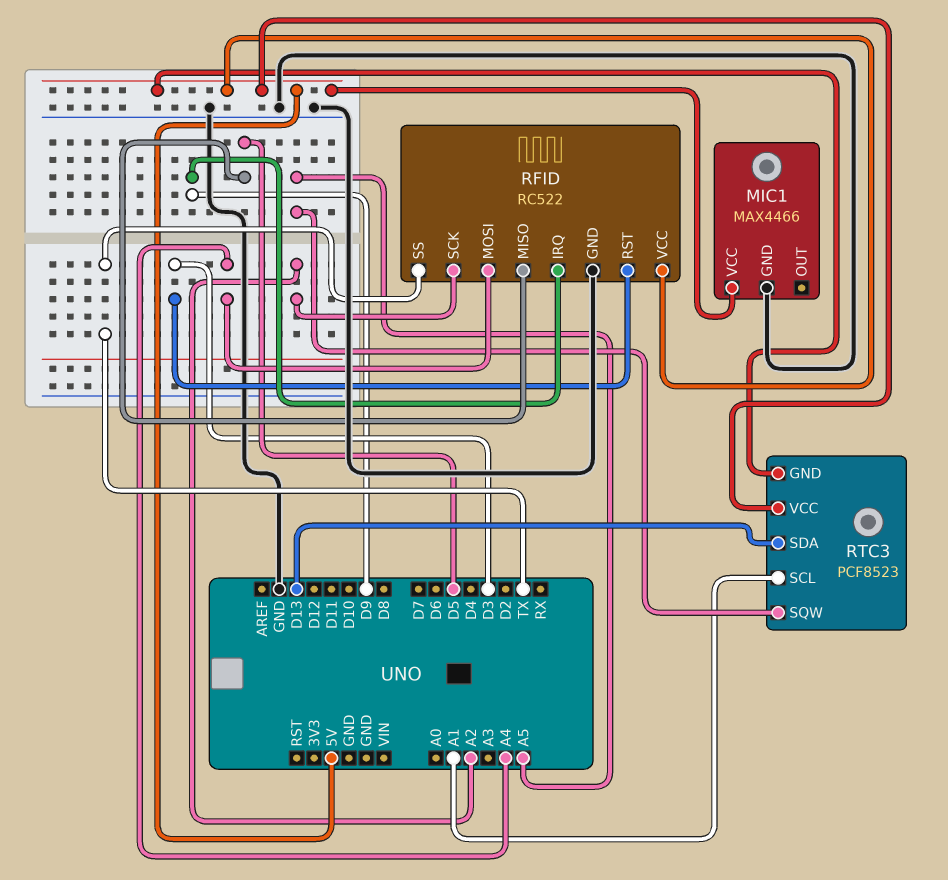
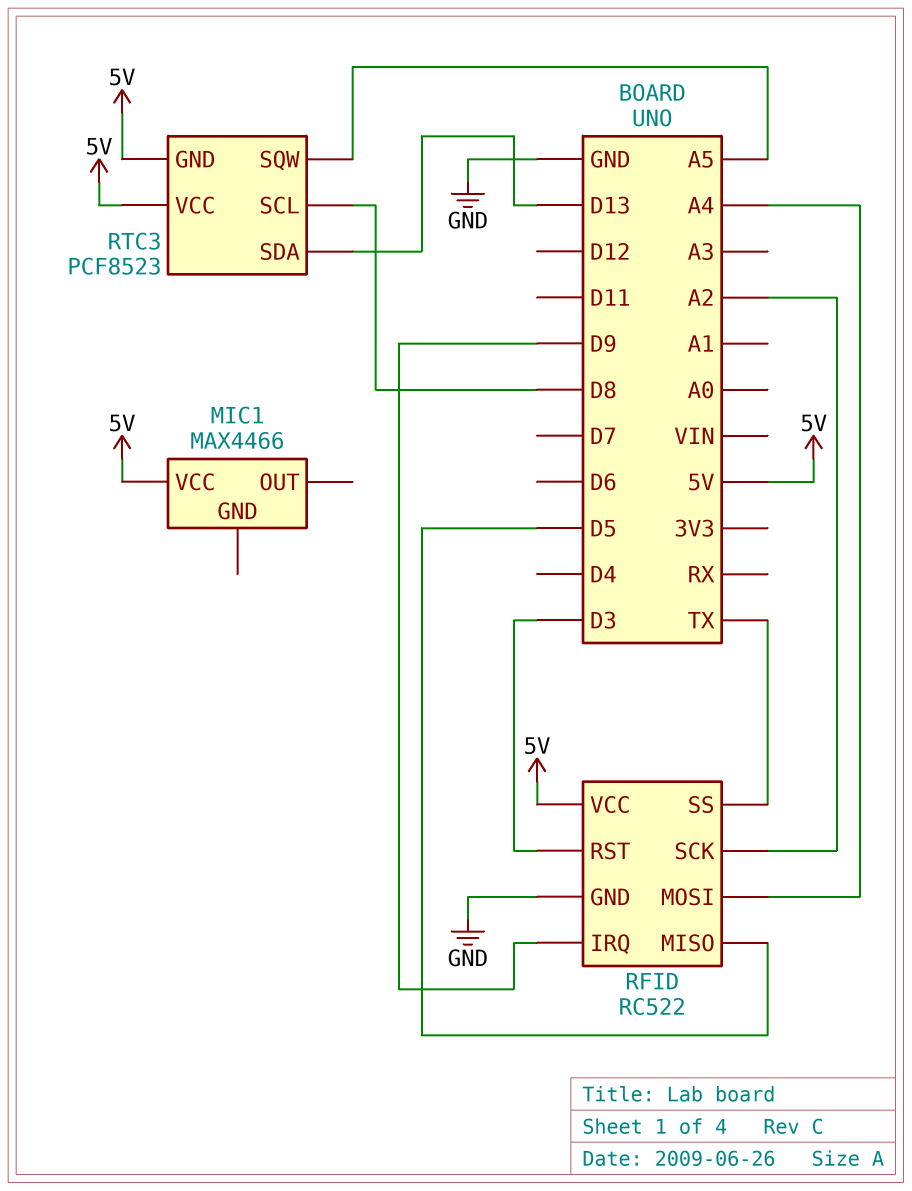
MIC1 pin GND: GND -> none
RTC3 pin SCL: A1 -> D8

